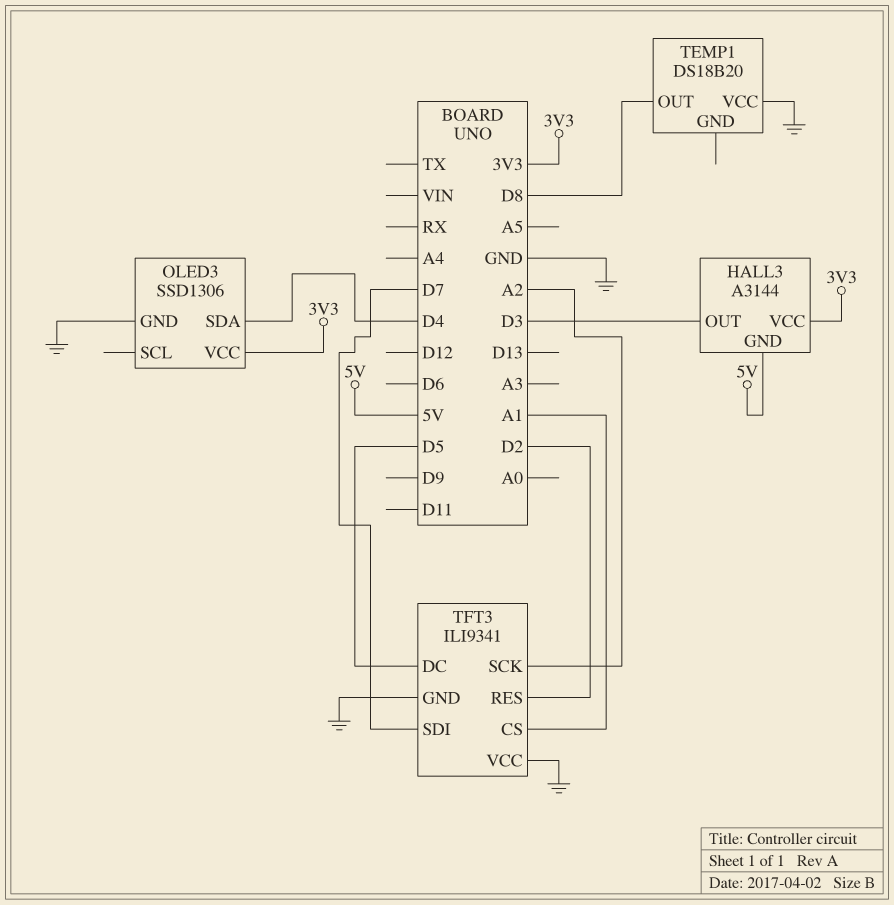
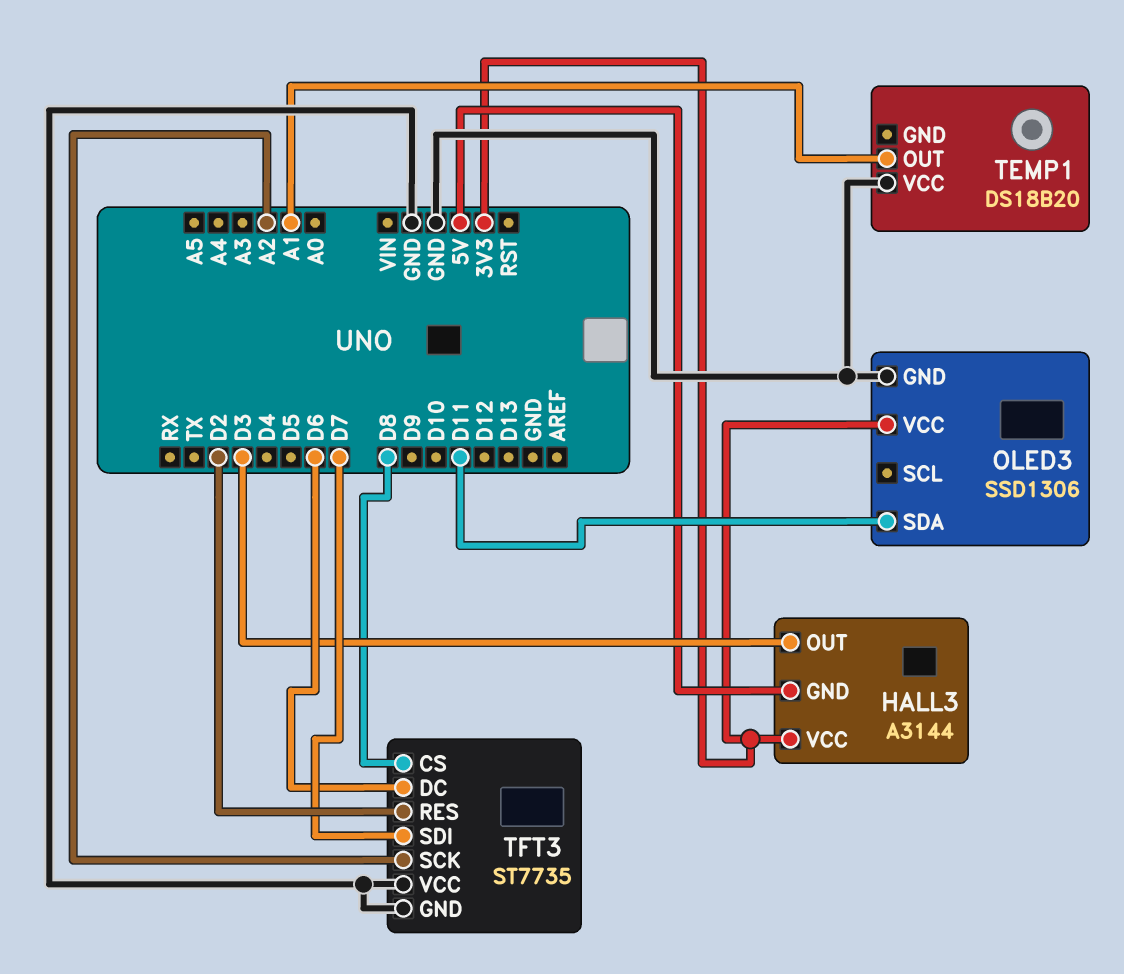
OLED3 pin SDA: D4 -> D11
TEMP1 pin OUT: D8 -> A1
TFT3: ILI9341 -> ST7735
TFT3 pin CS: A1 -> D8
TFT3 pin DC: D5 -> D6

